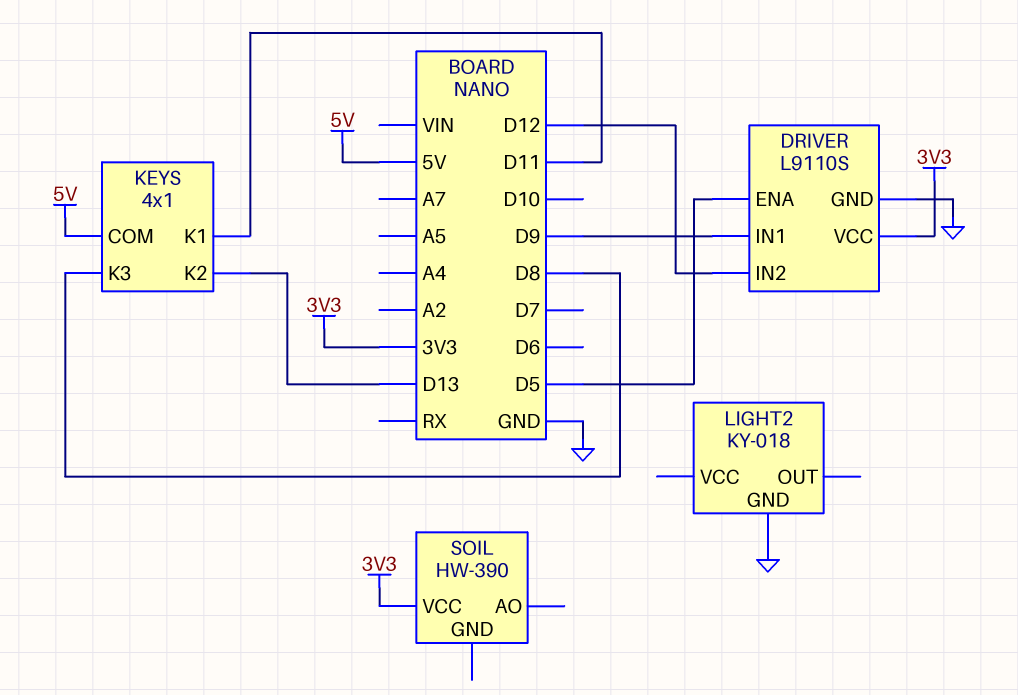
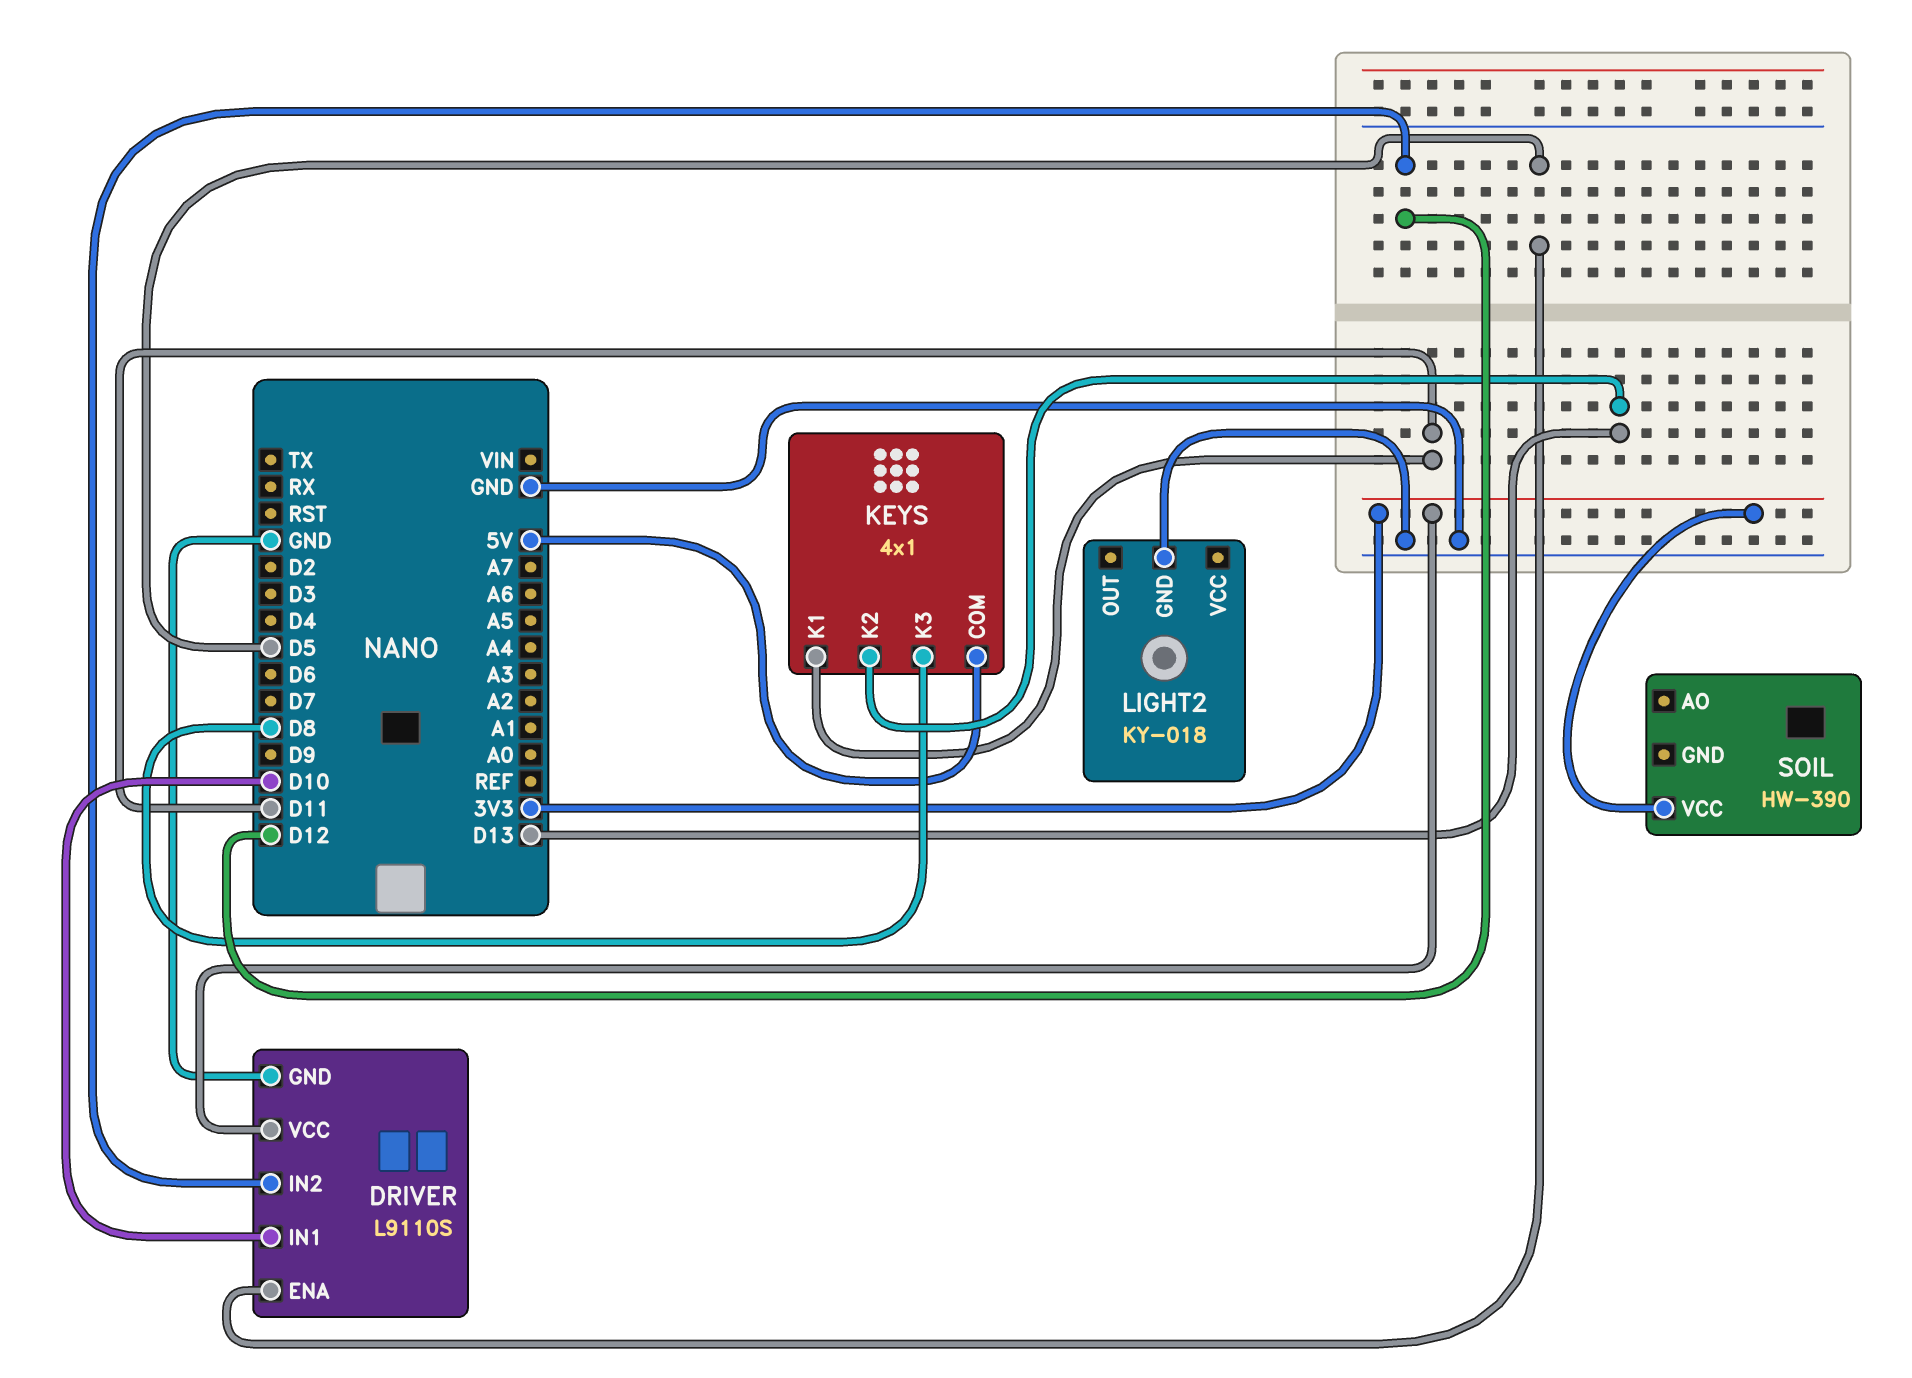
DRIVER pin IN1: D9 -> D10

